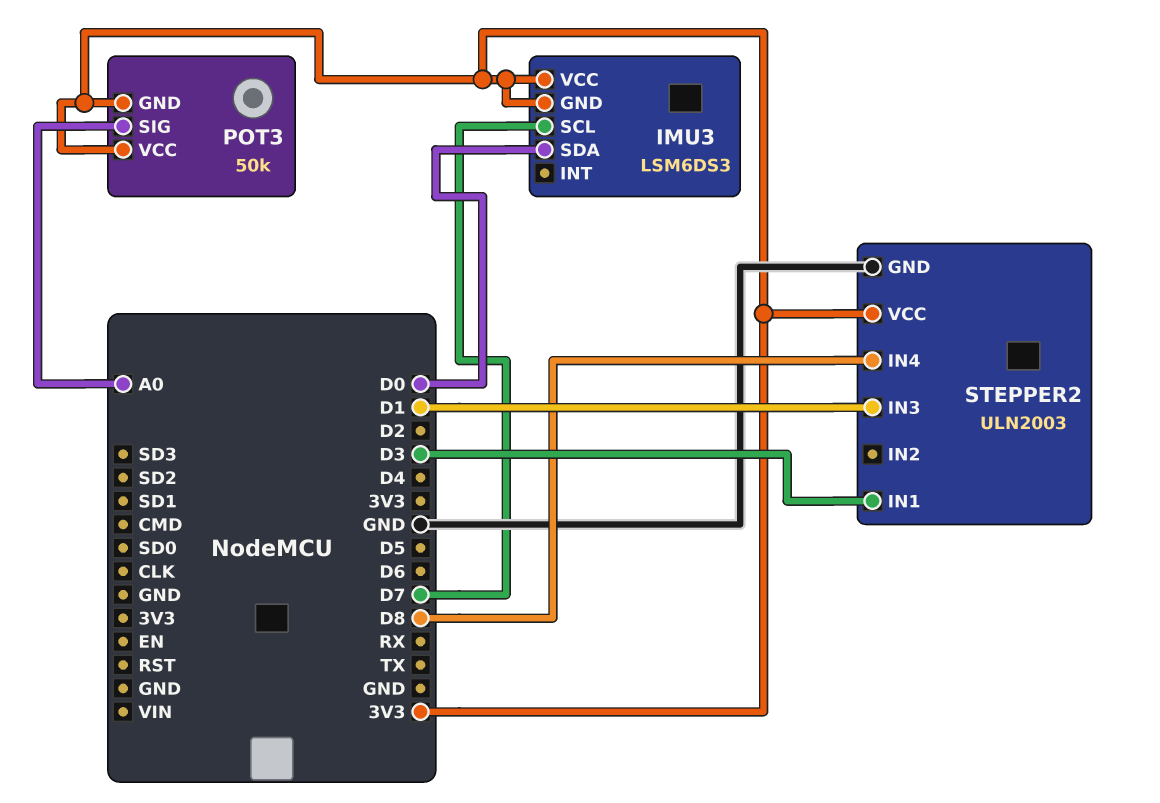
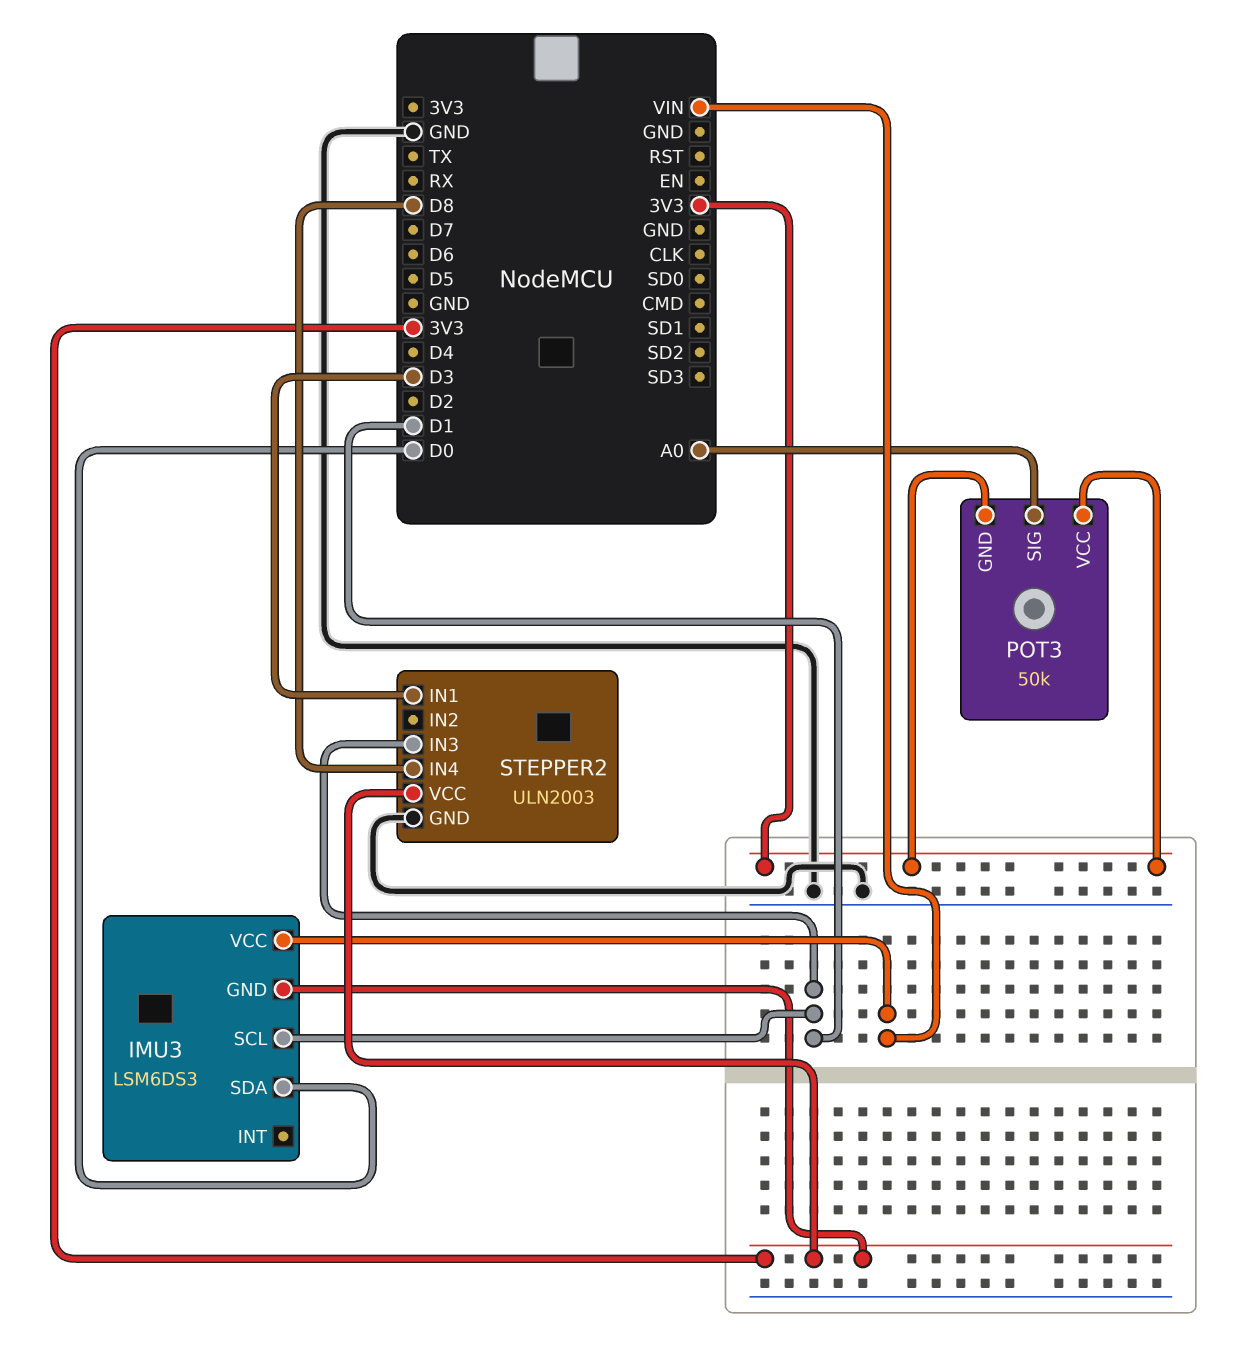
IMU3 pin SCL: D7 -> D1
IMU3 pin VCC: 3V3 -> VIN

